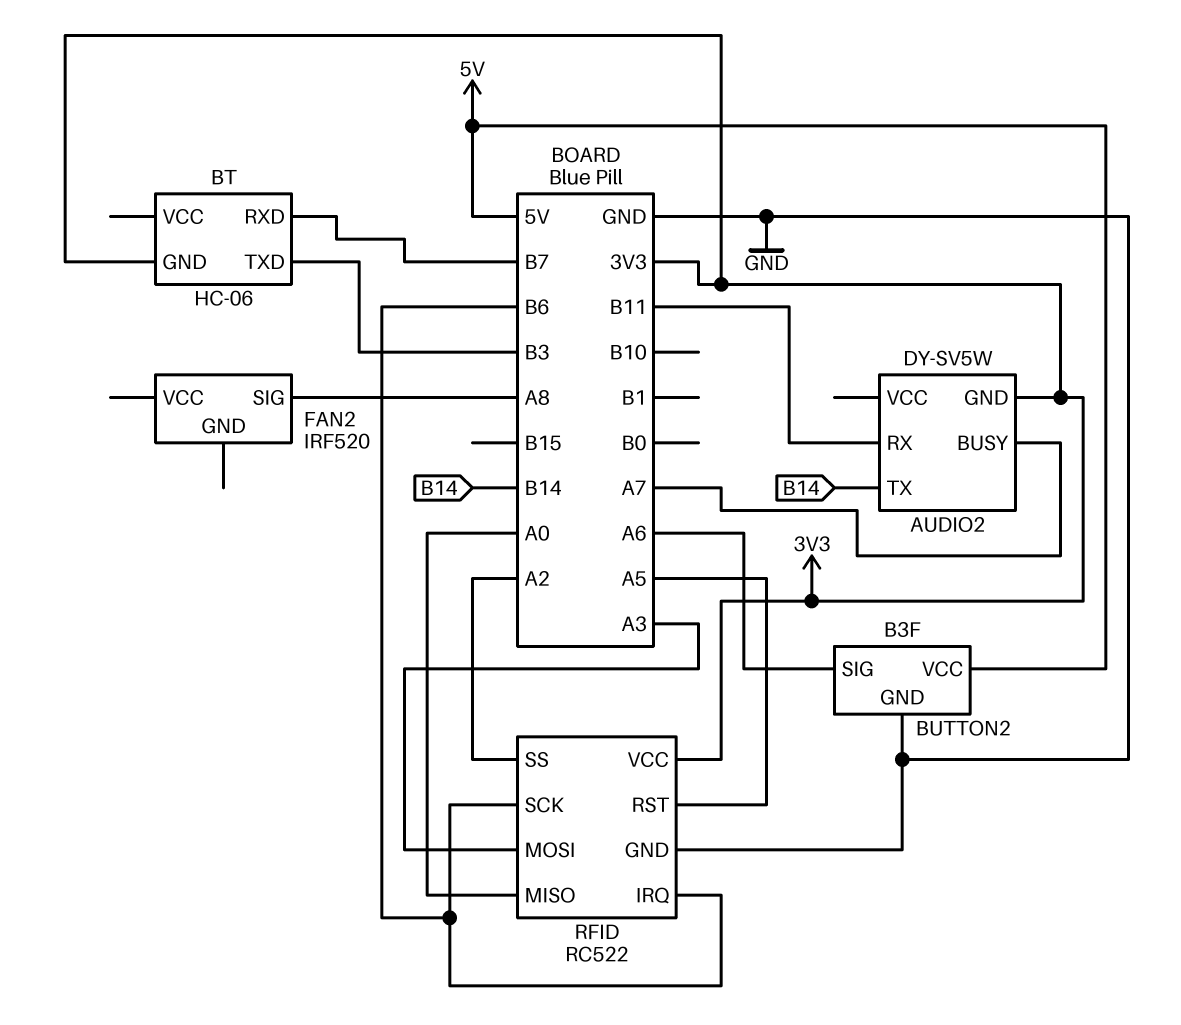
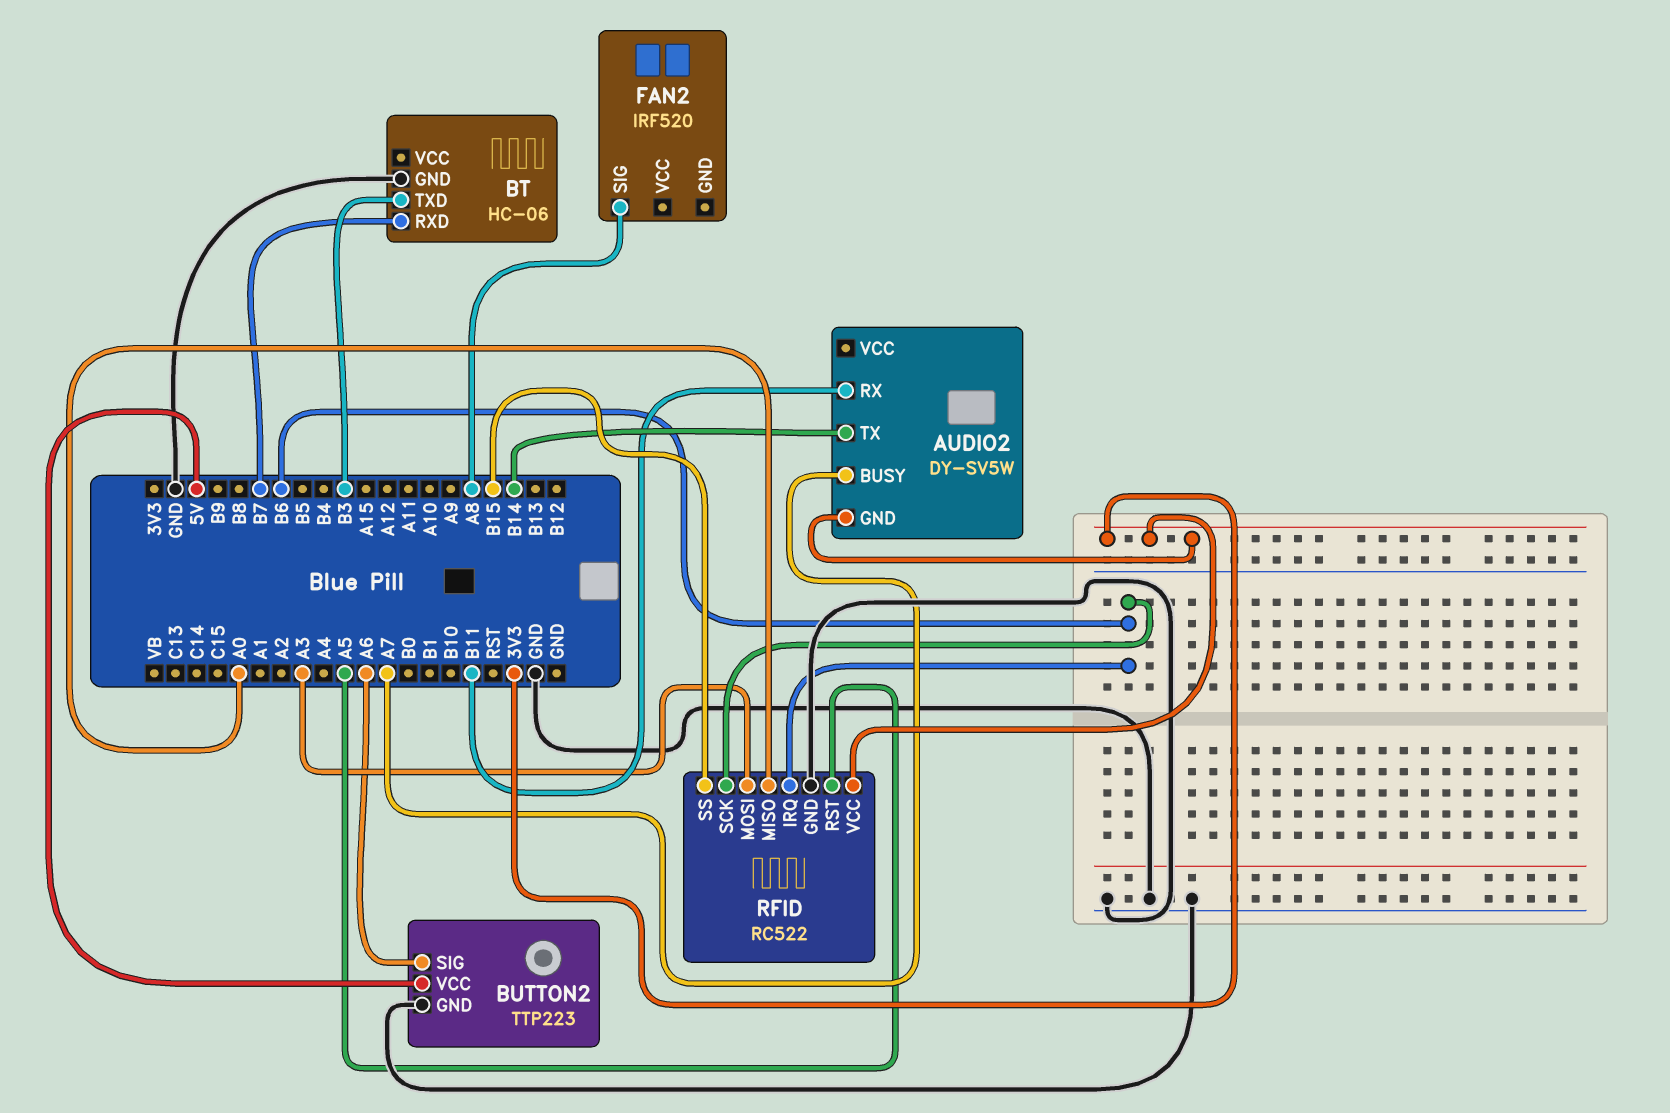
BT pin GND: 3V3 -> GND
BUTTON2: B3F -> TTP223
RFID pin SS: A2 -> B15

